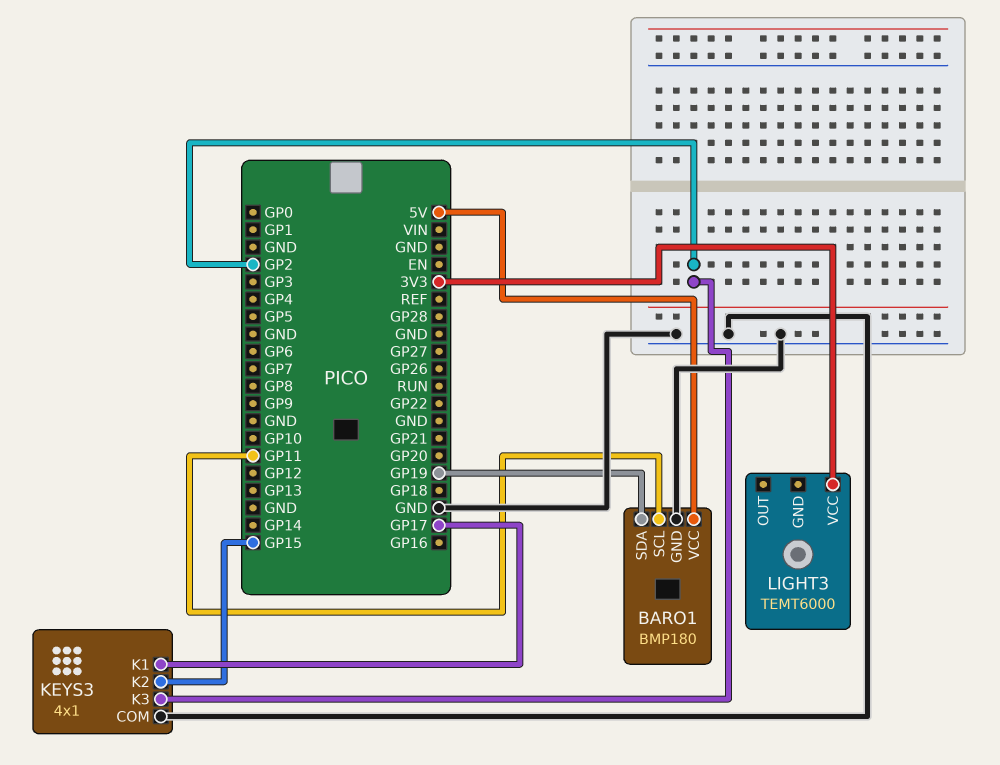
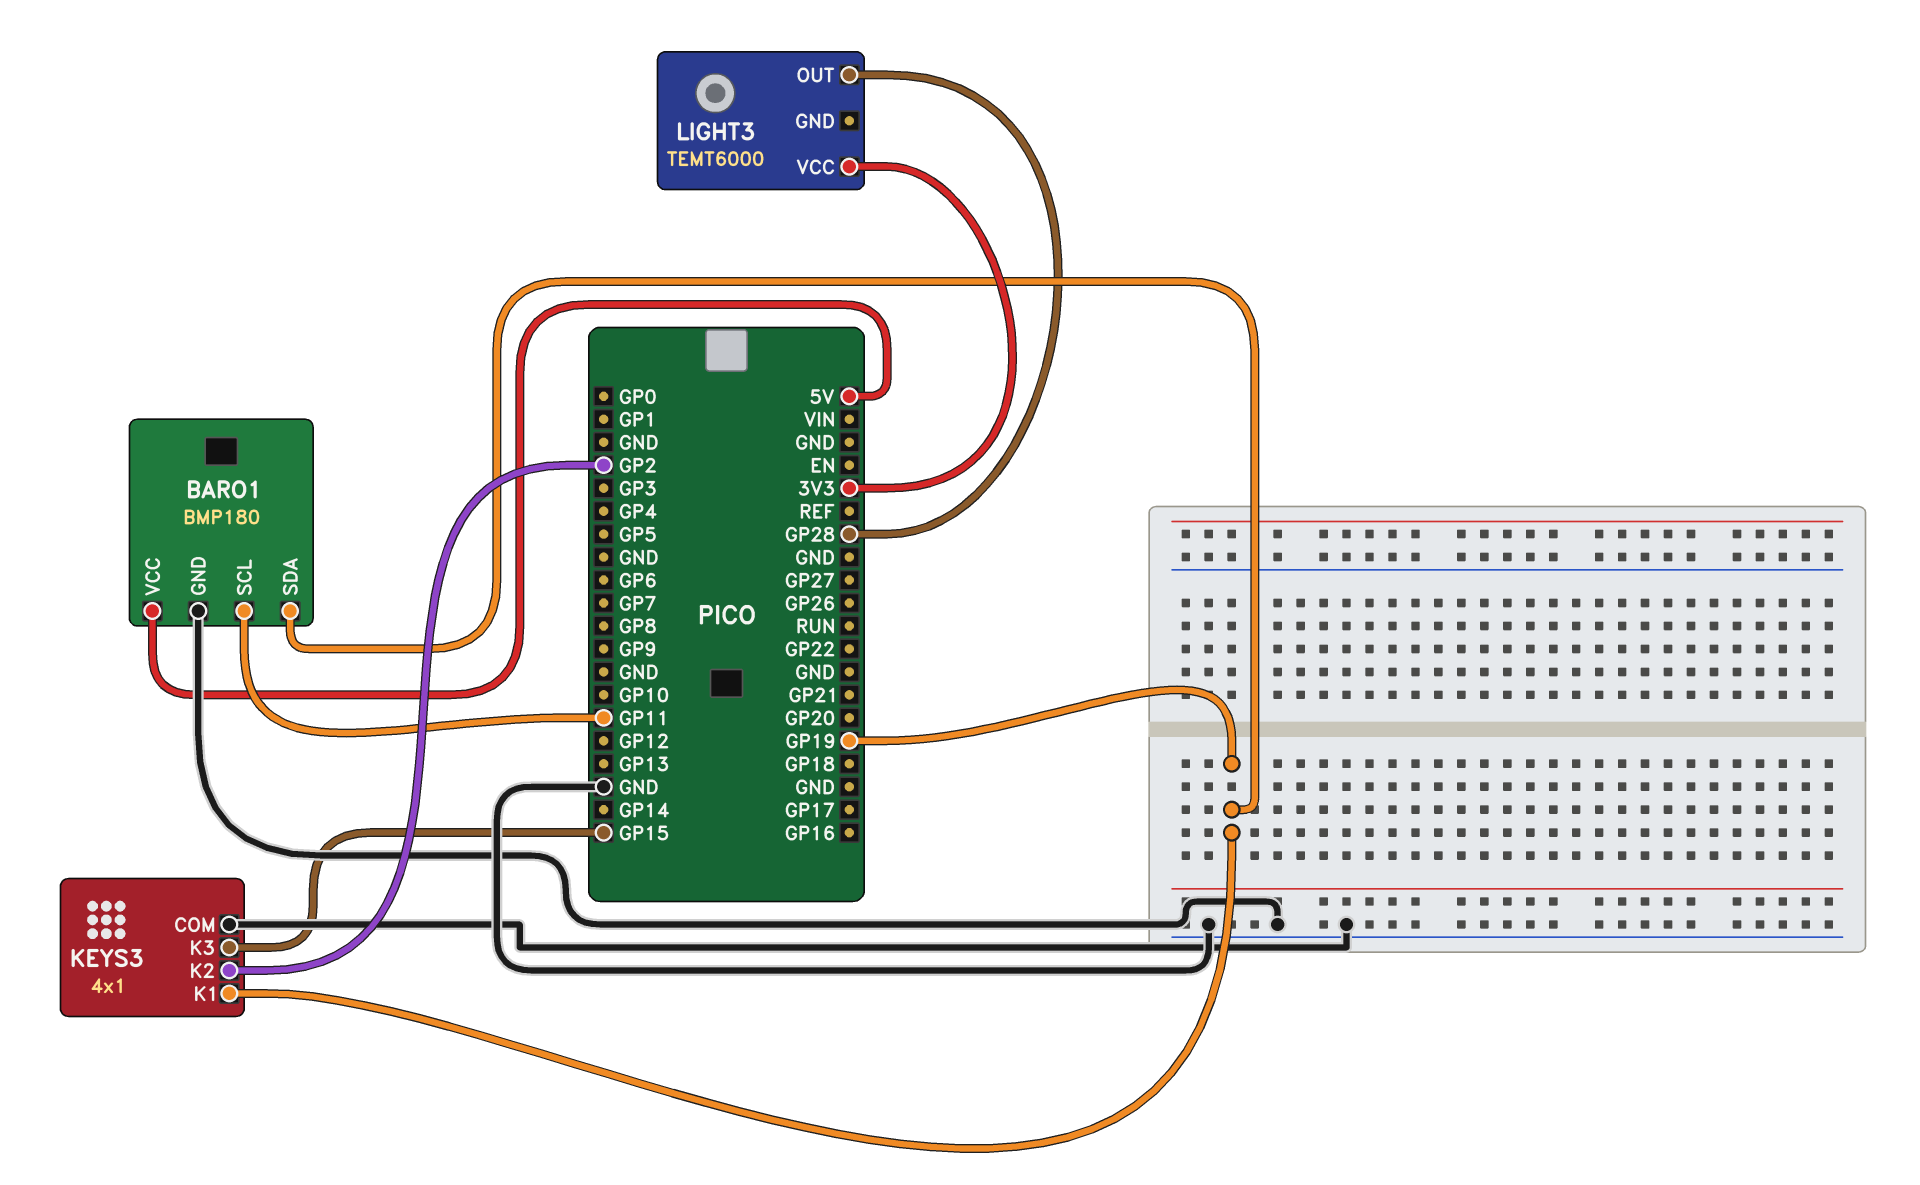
KEYS3 pin K1: GP17 -> GP19
KEYS3 pin K2: GP15 -> GP2
KEYS3 pin K3: GP2 -> GP15
LIGHT3 pin OUT: none -> GP28

